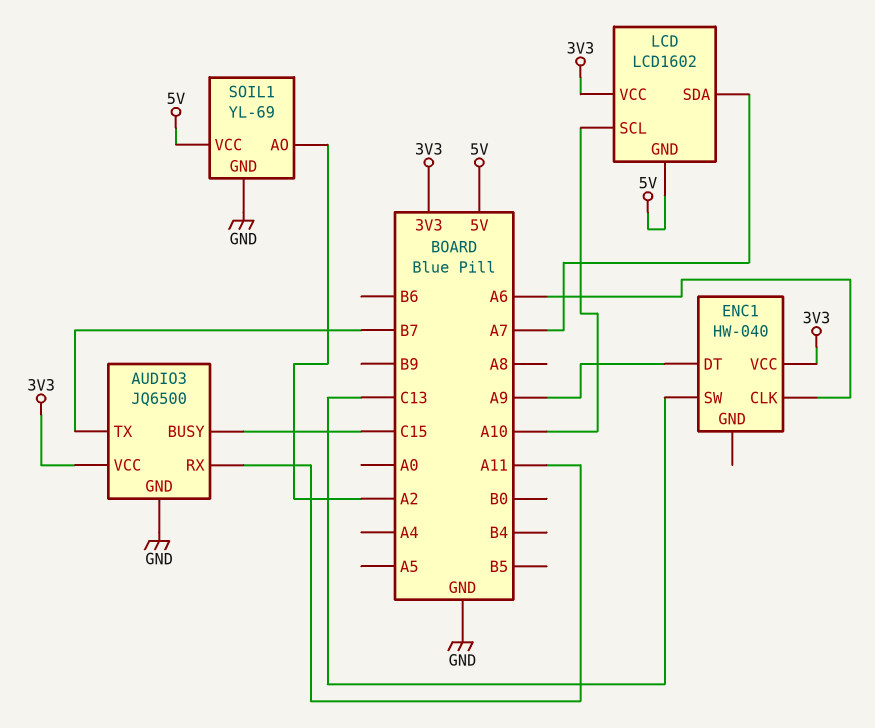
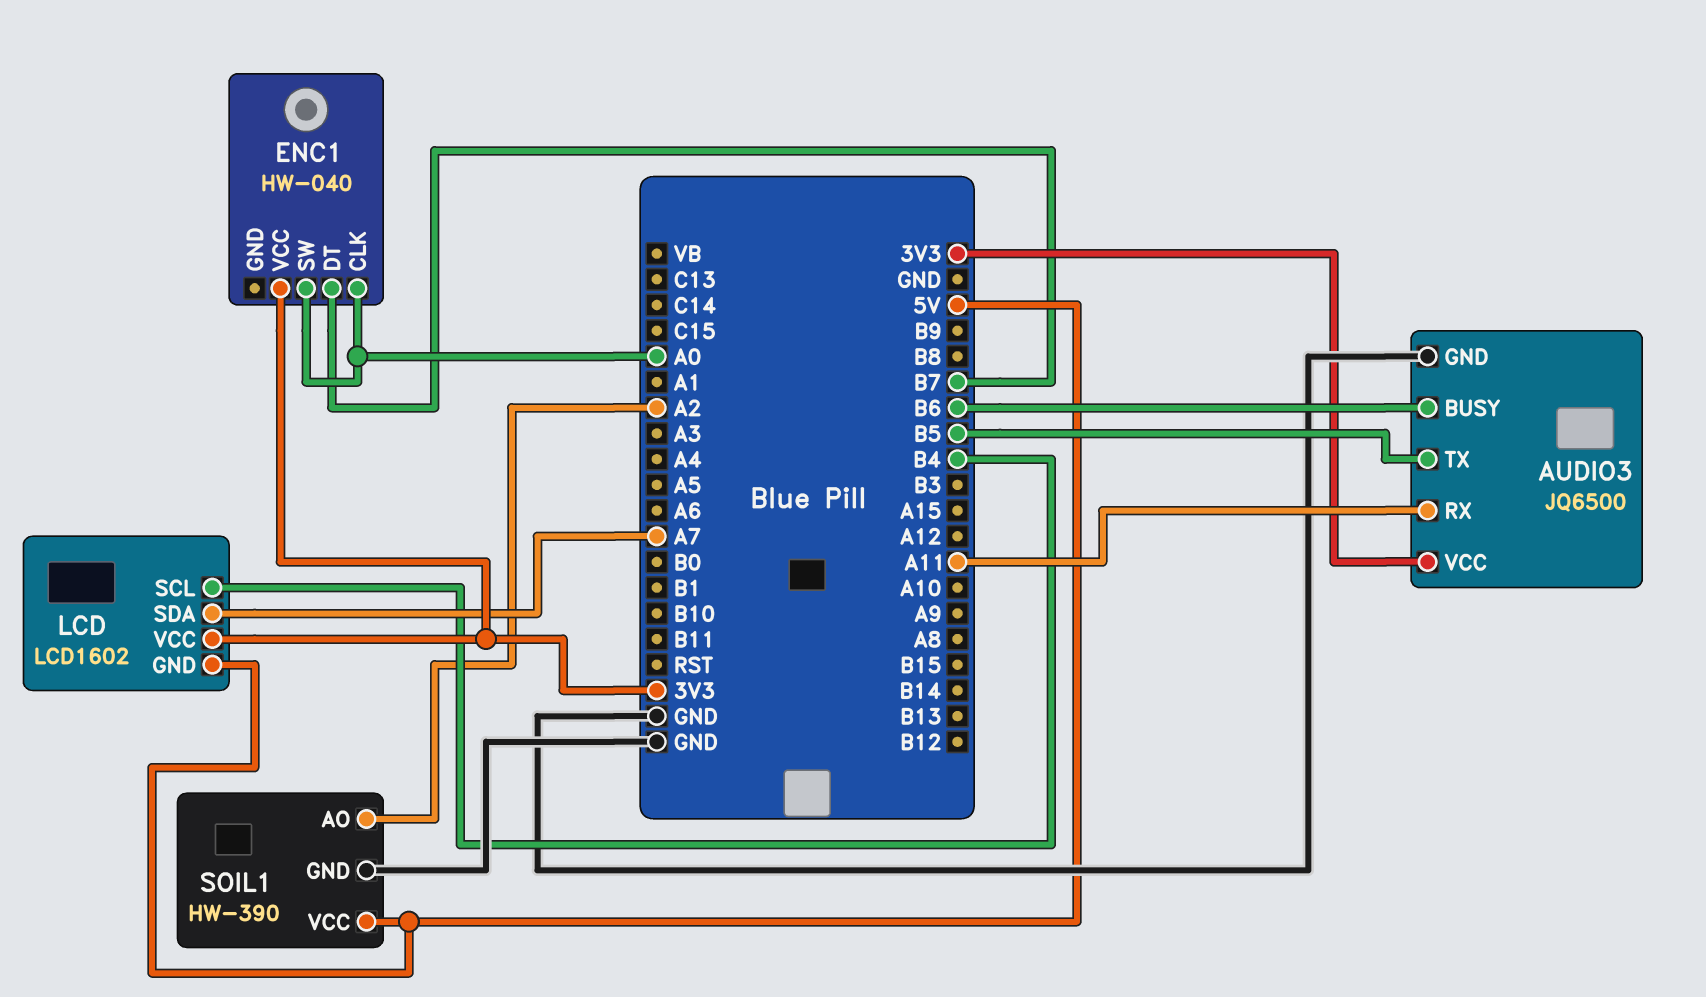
AUDIO3 pin BUSY: C15 -> B6
AUDIO3 pin TX: B7 -> B5
ENC1 pin CLK: A6 -> A0
ENC1 pin DT: A9 -> B7
ENC1 pin SW: C13 -> A0
LCD pin SCL: A10 -> B4
SOIL1: YL-69 -> HW-390

